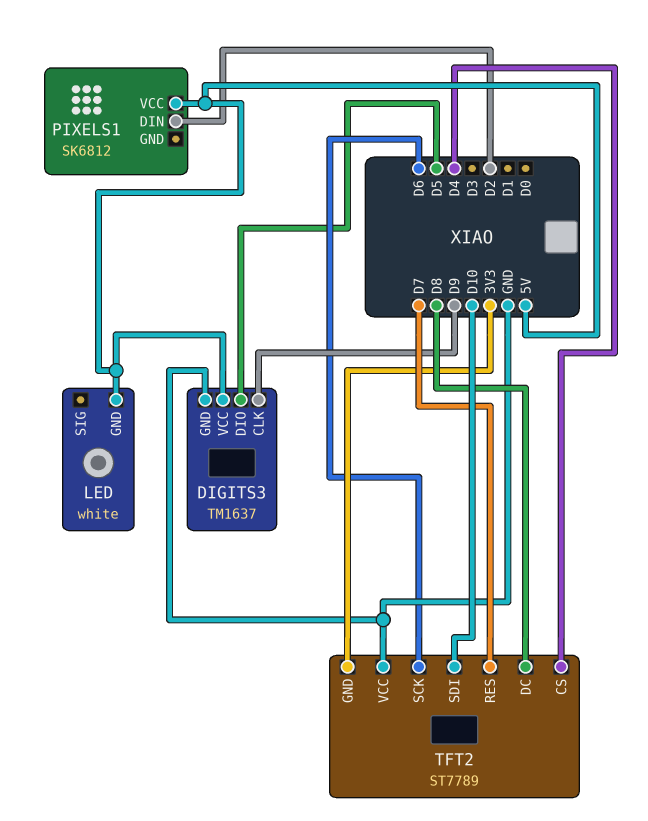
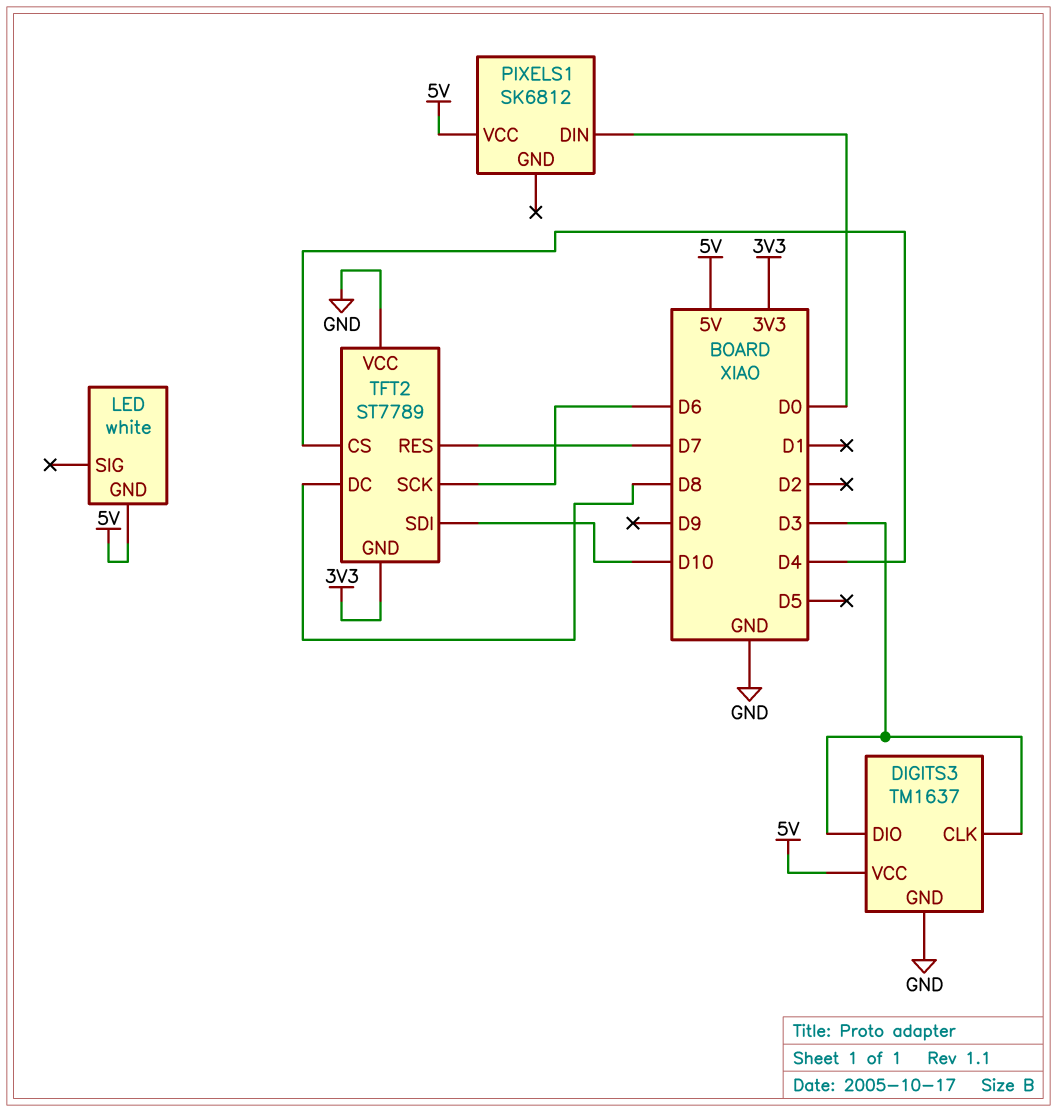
DIGITS3 pin CLK: D9 -> D3
DIGITS3 pin DIO: D5 -> D3
PIXELS1 pin DIN: D2 -> D0

